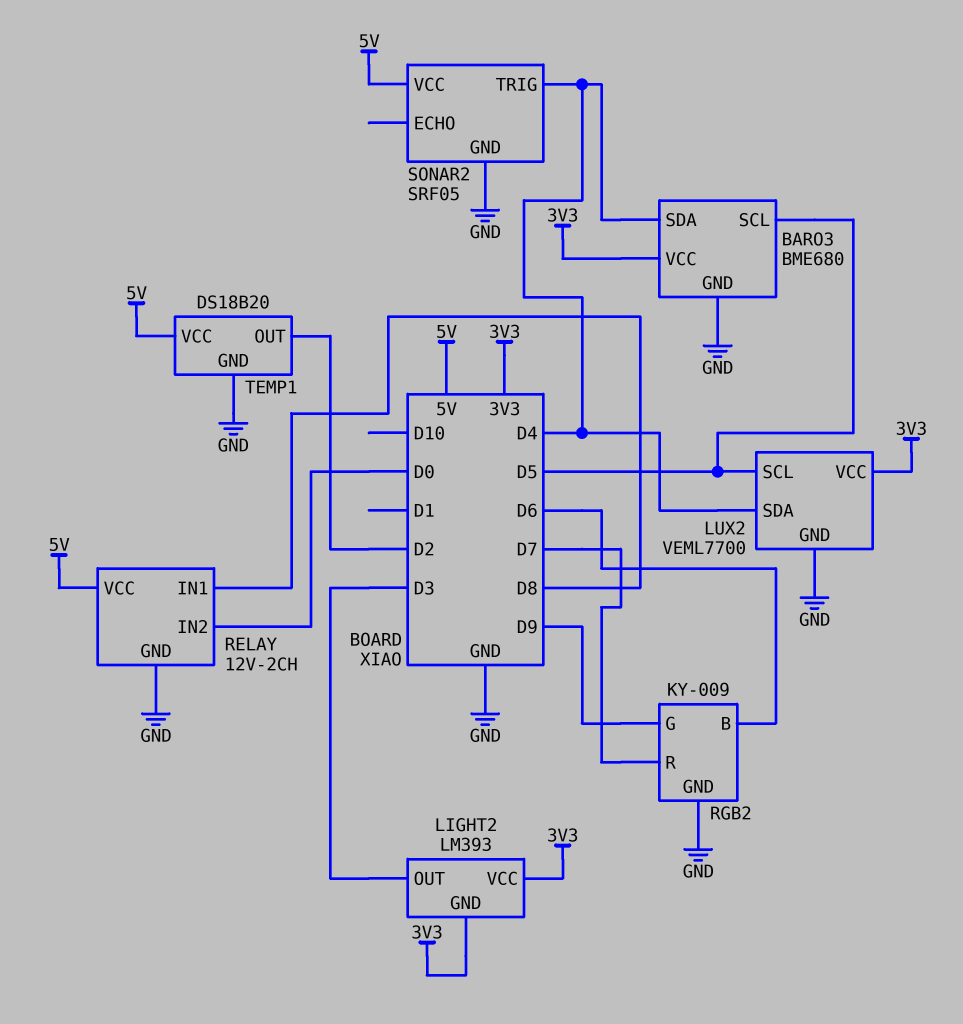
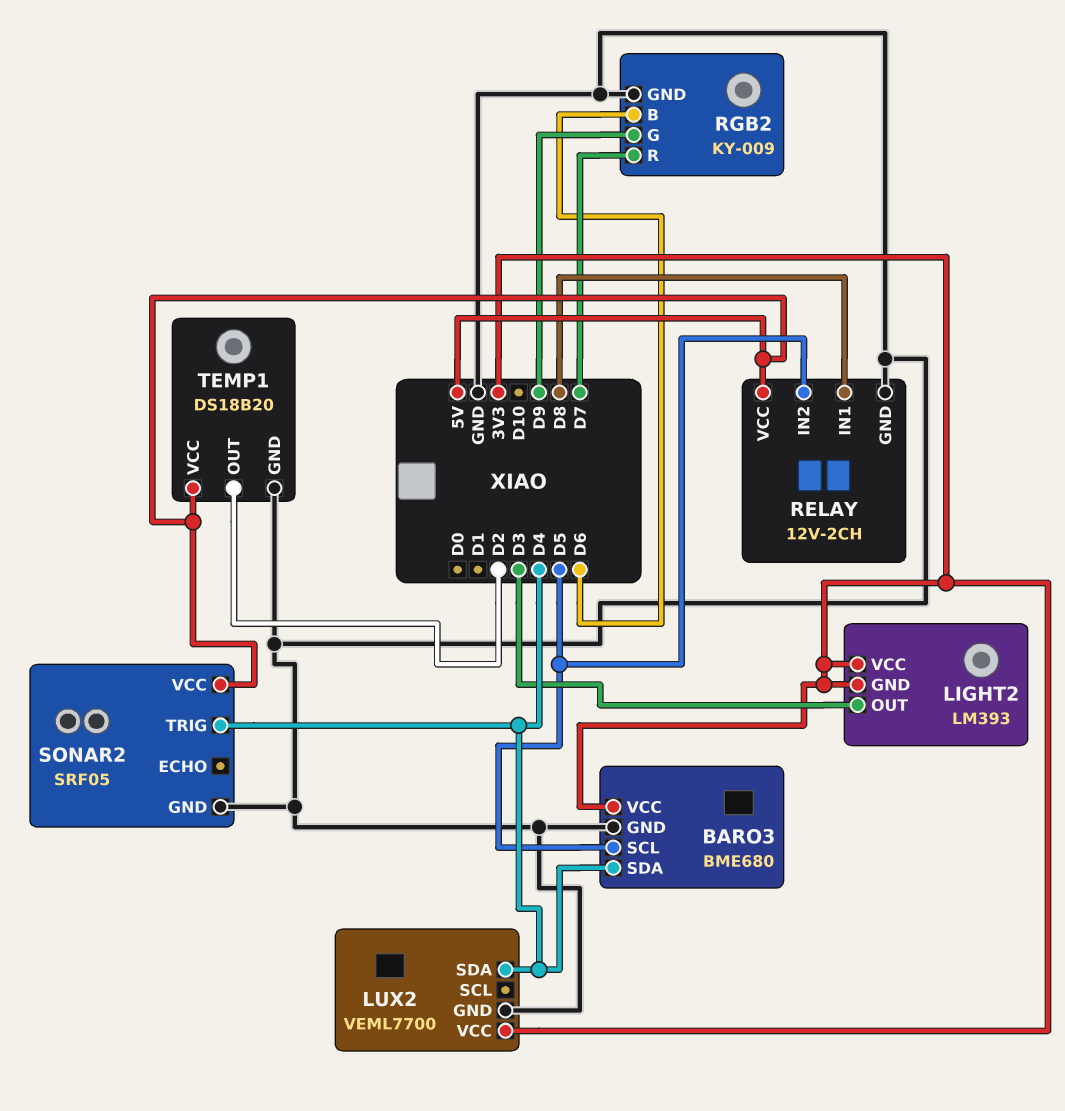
LUX2 pin SCL: D5 -> none
RELAY pin IN2: D0 -> D5

